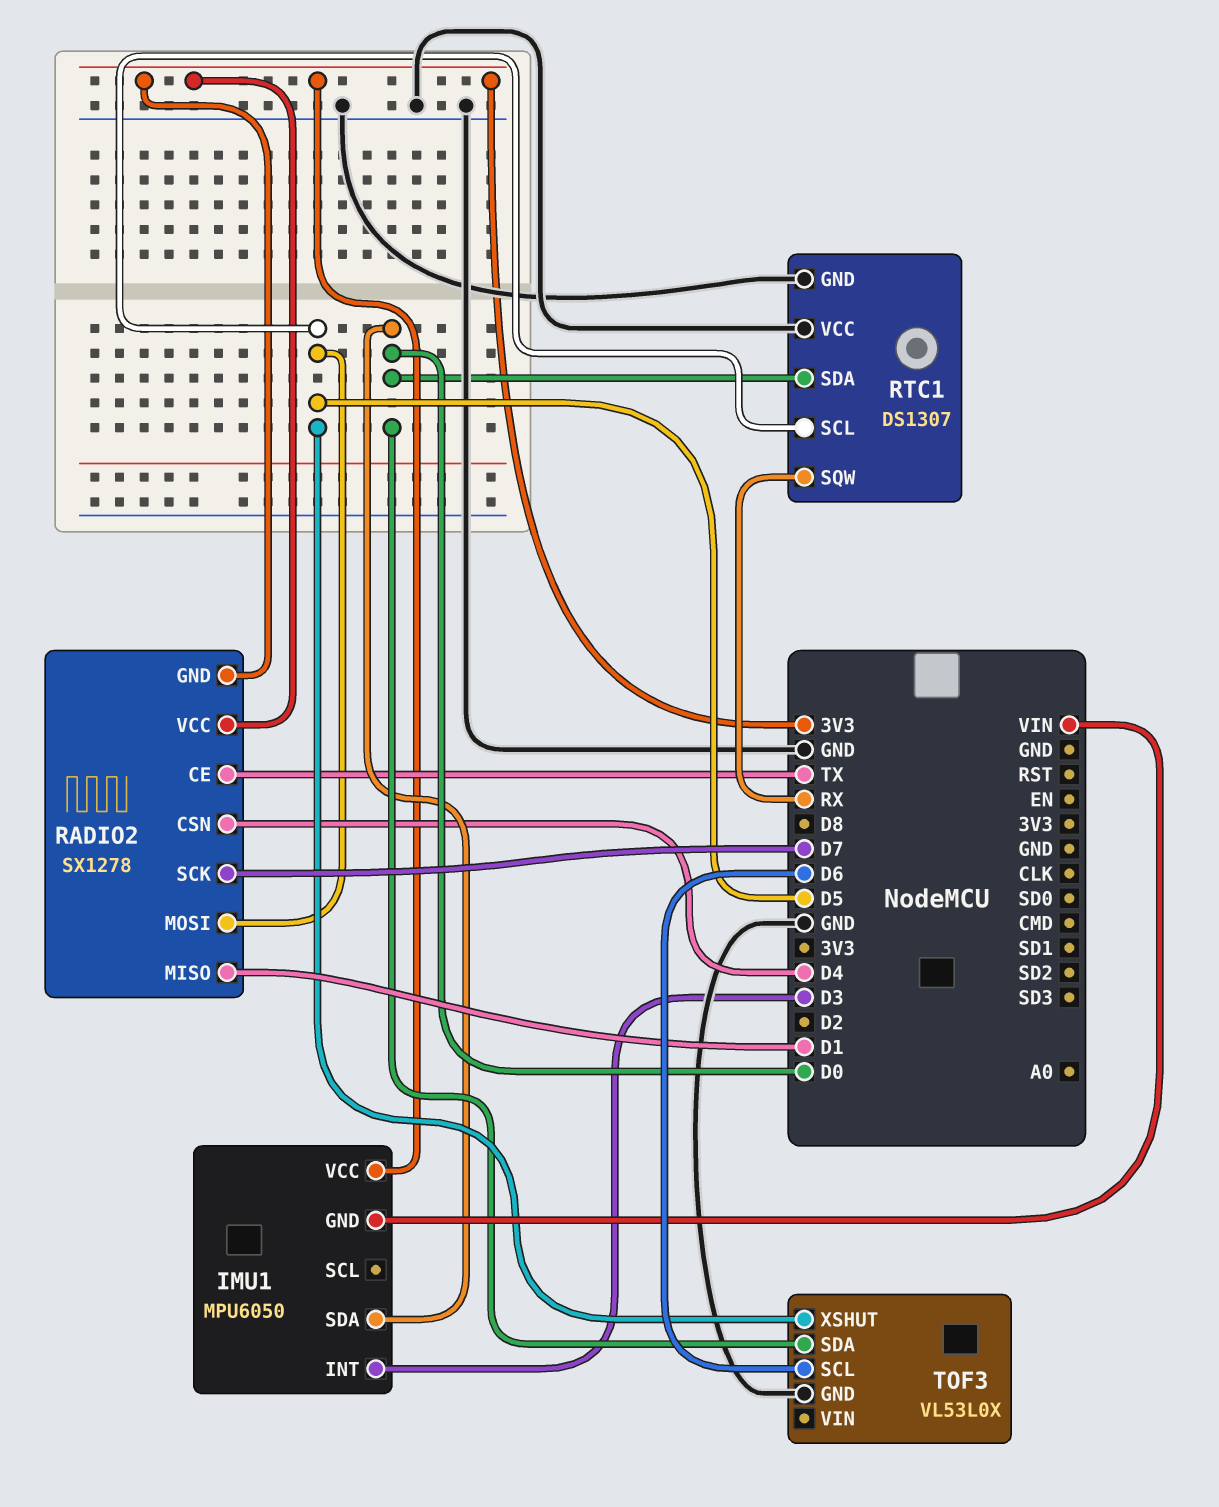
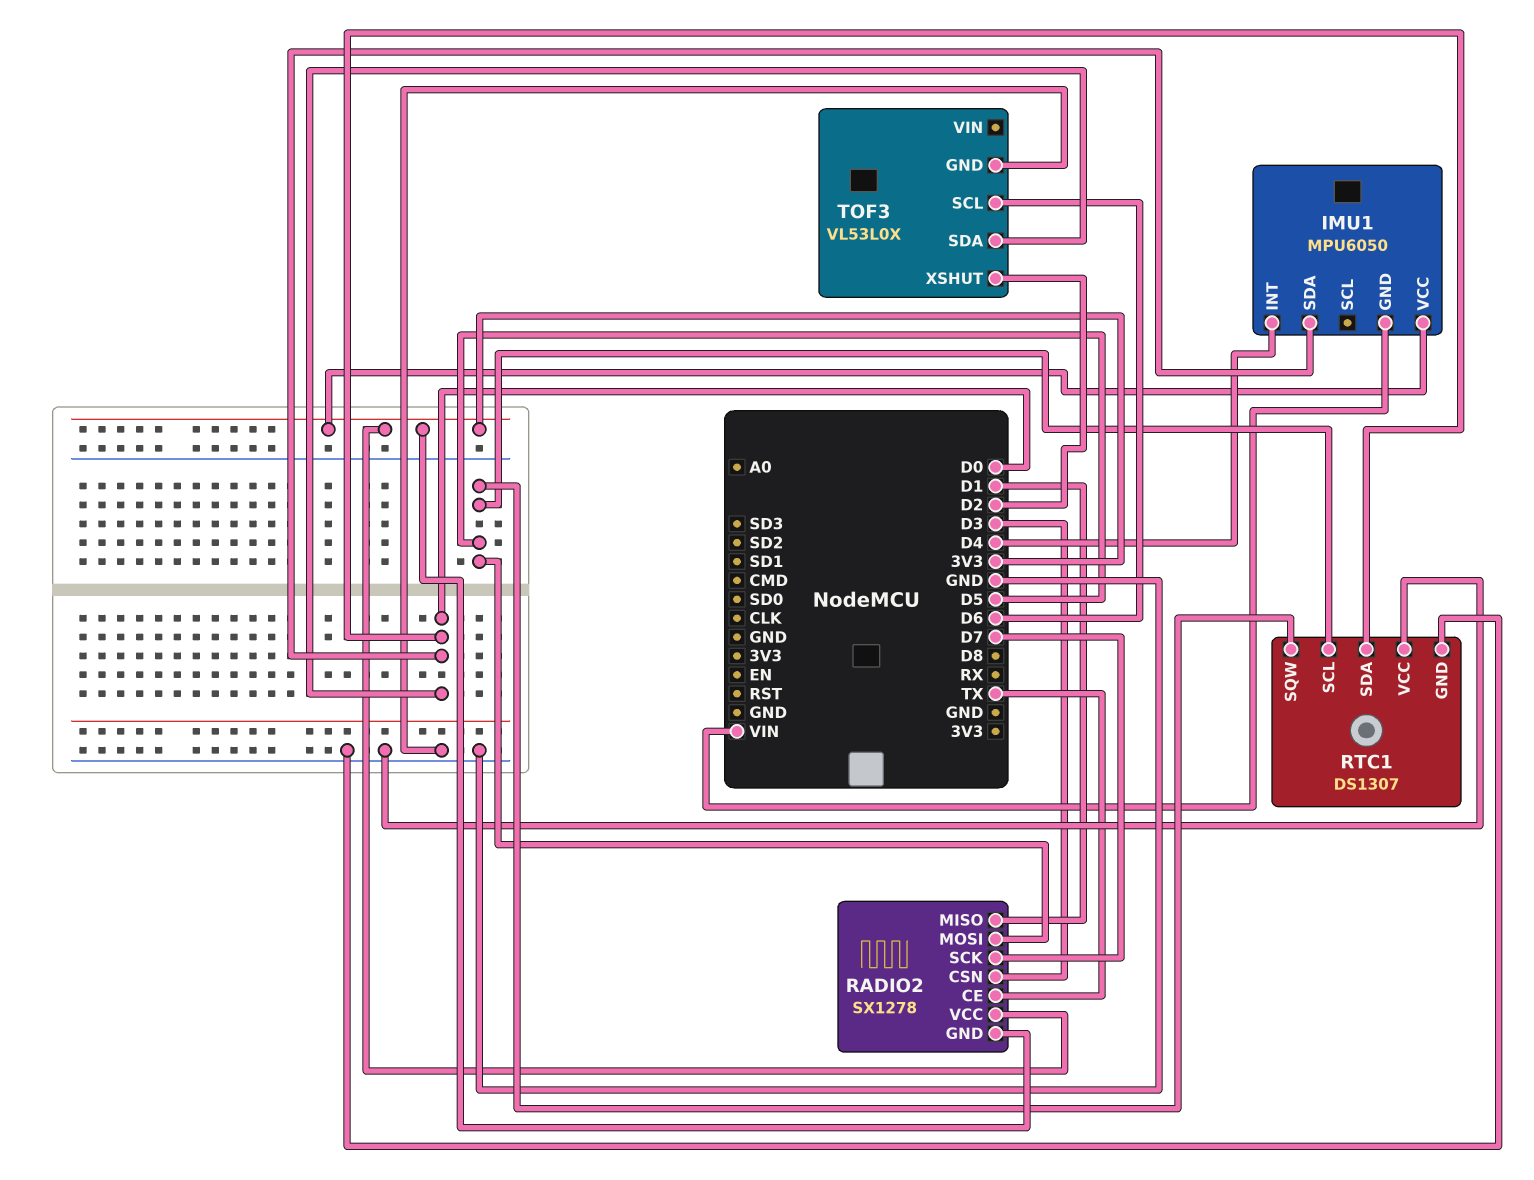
IMU1 pin INT: D3 -> D4
RADIO2 pin CSN: D4 -> D3
RTC1 pin SQW: RX -> D5
TOF3 pin XSHUT: D5 -> D2

